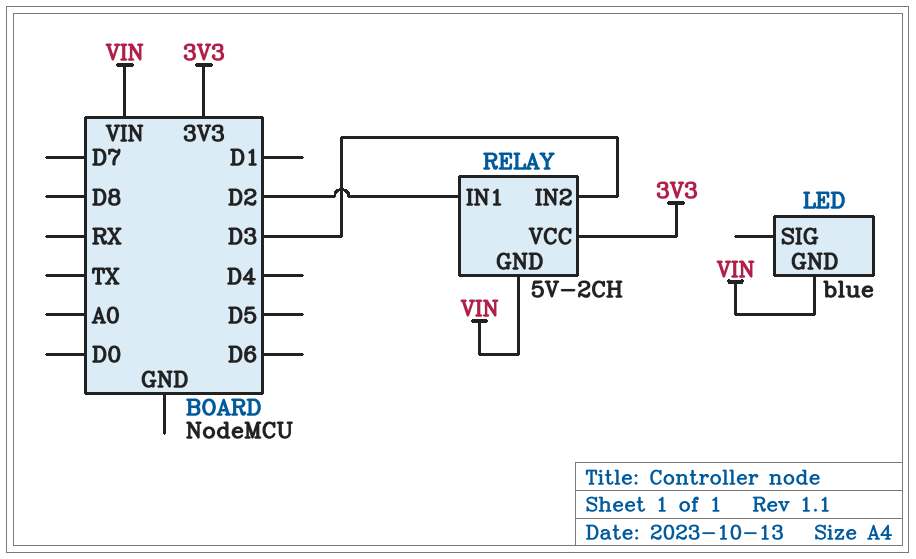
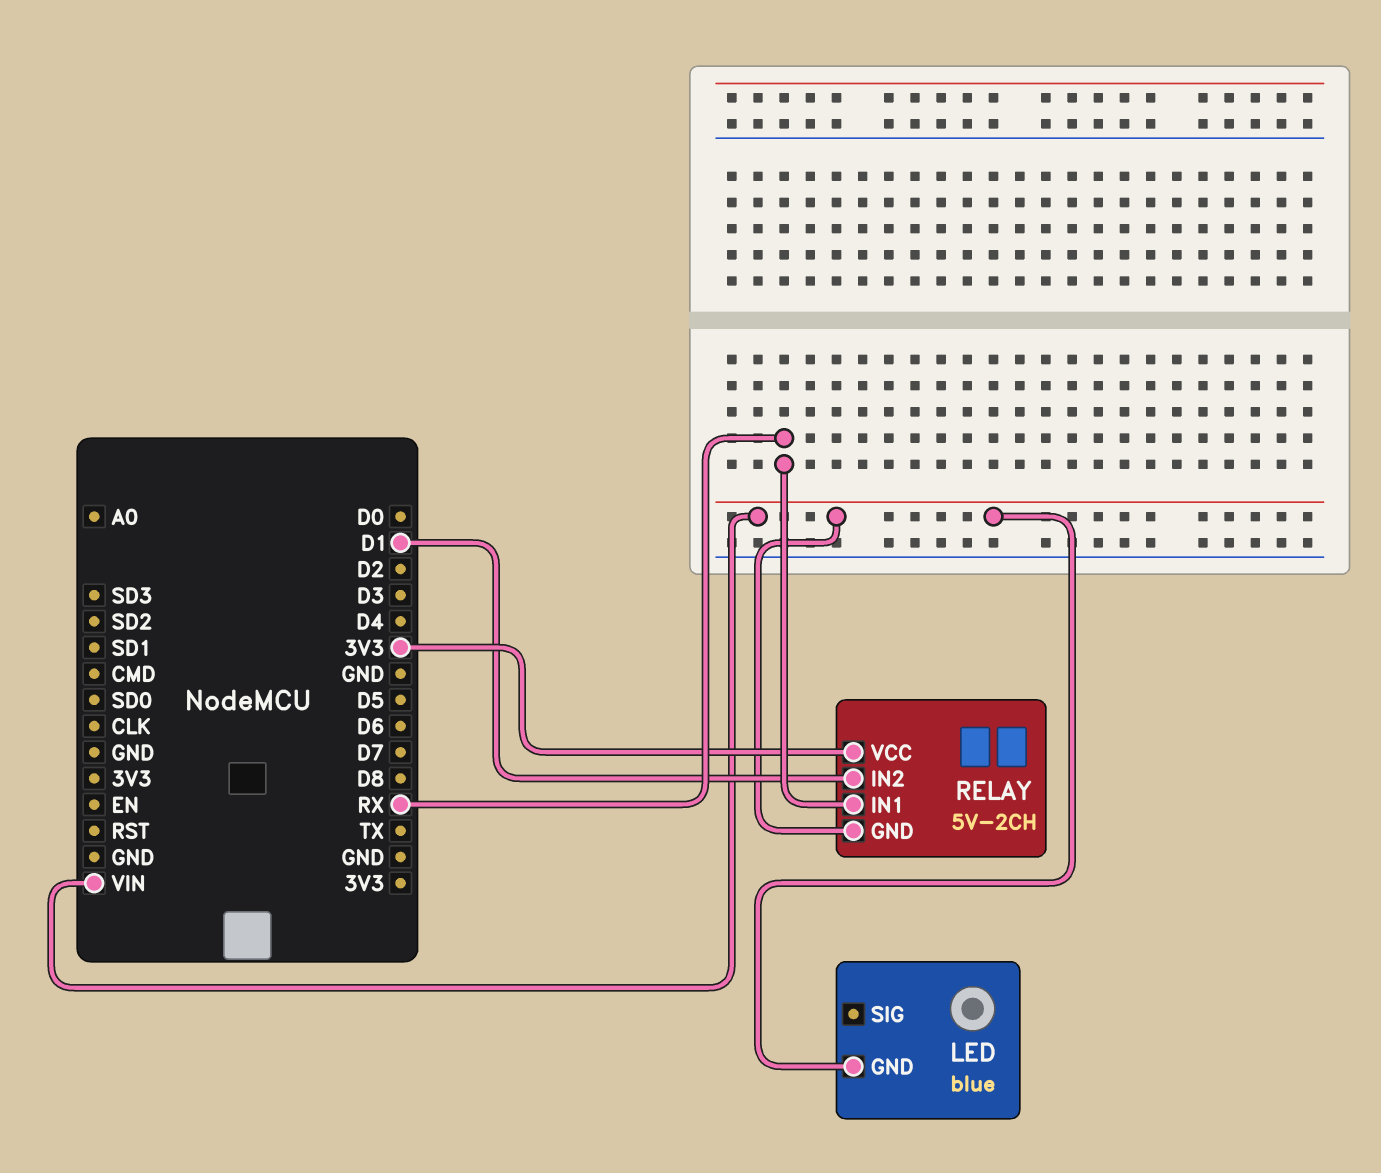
RELAY pin IN1: D2 -> RX
RELAY pin IN2: D3 -> D1

